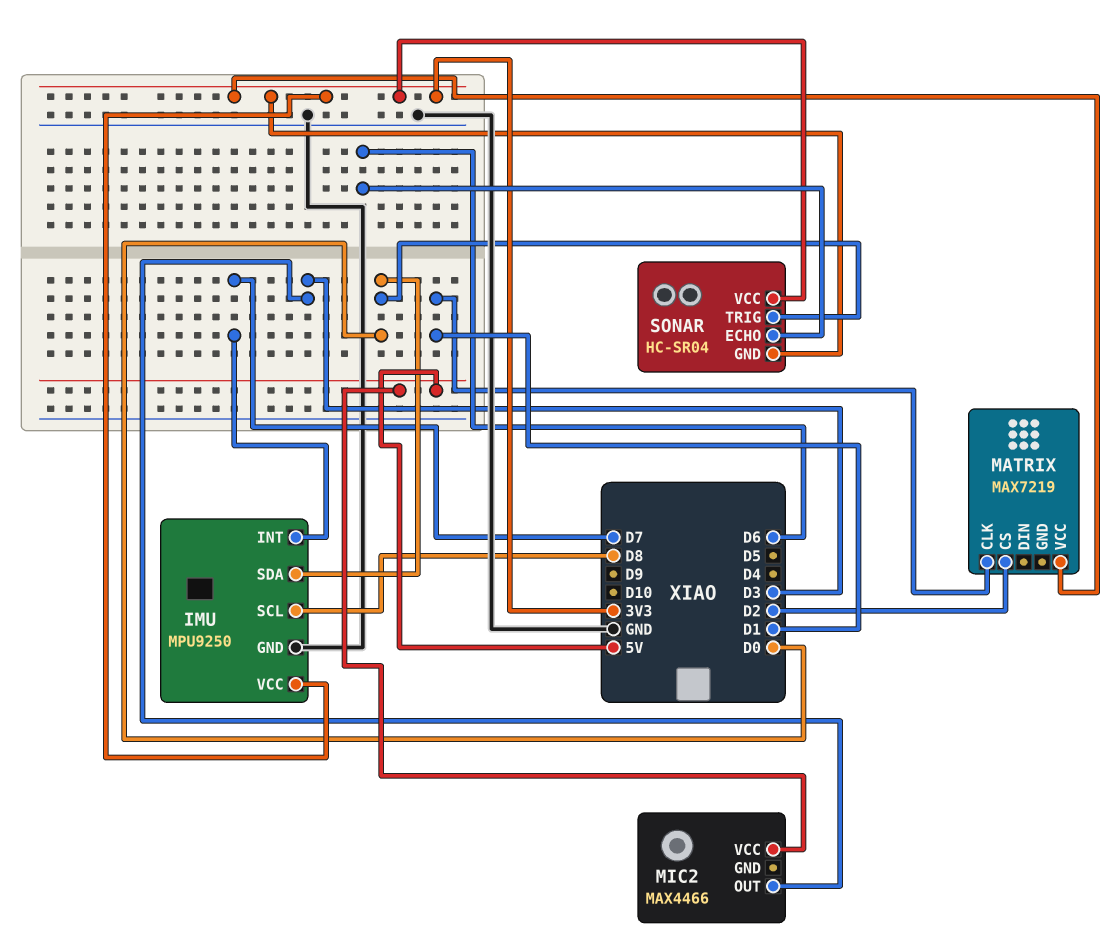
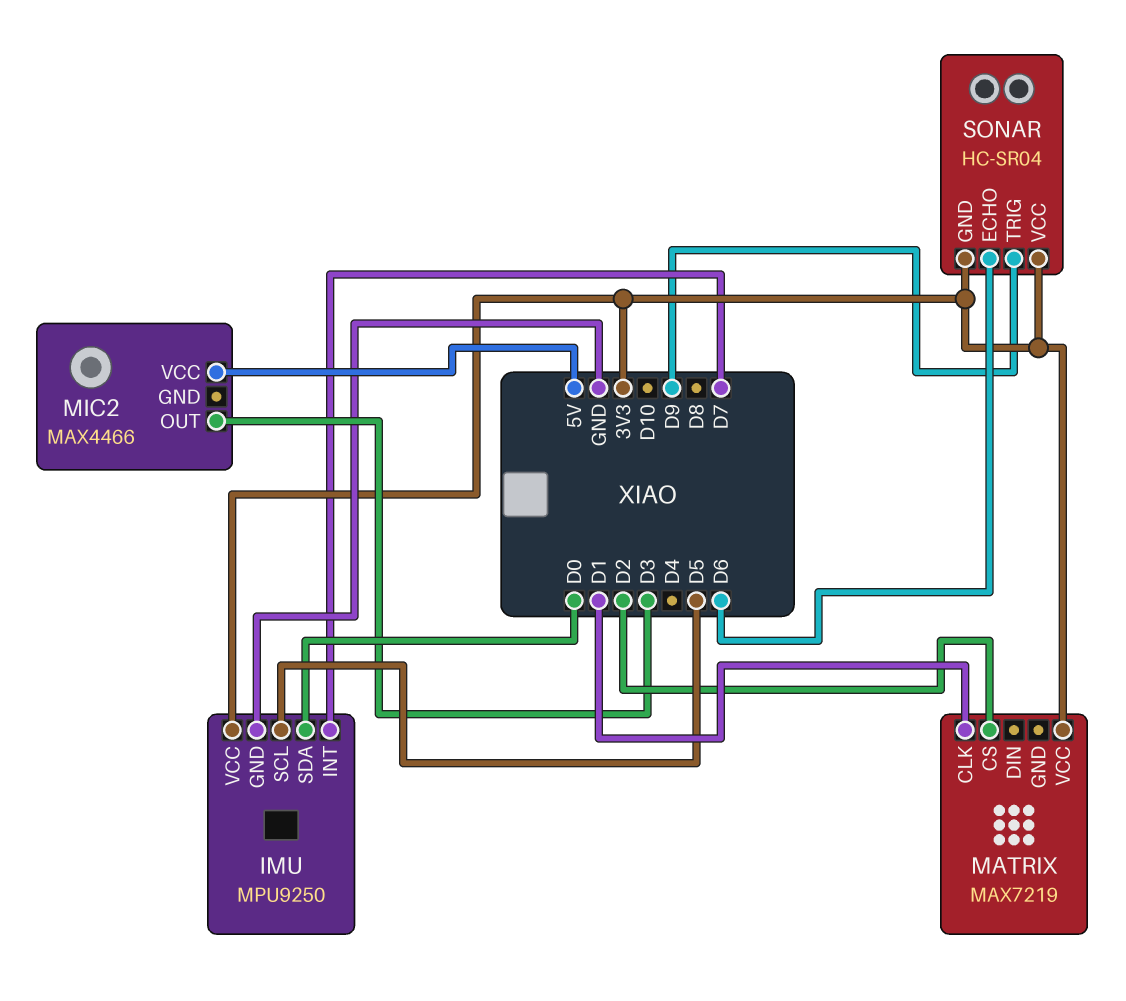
IMU pin SCL: D8 -> D5
SONAR pin TRIG: D0 -> D9

